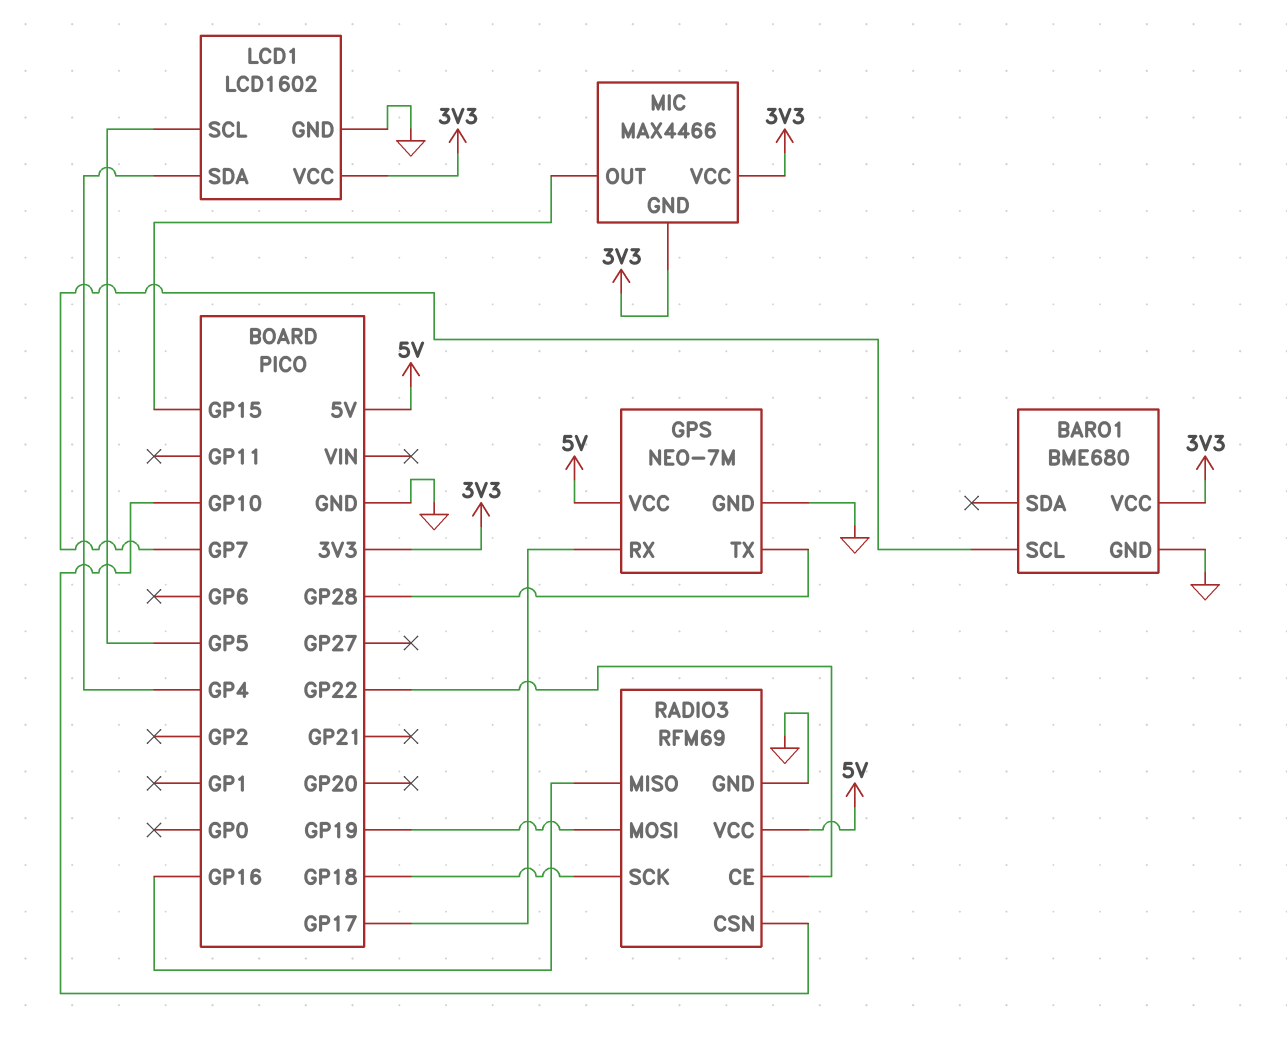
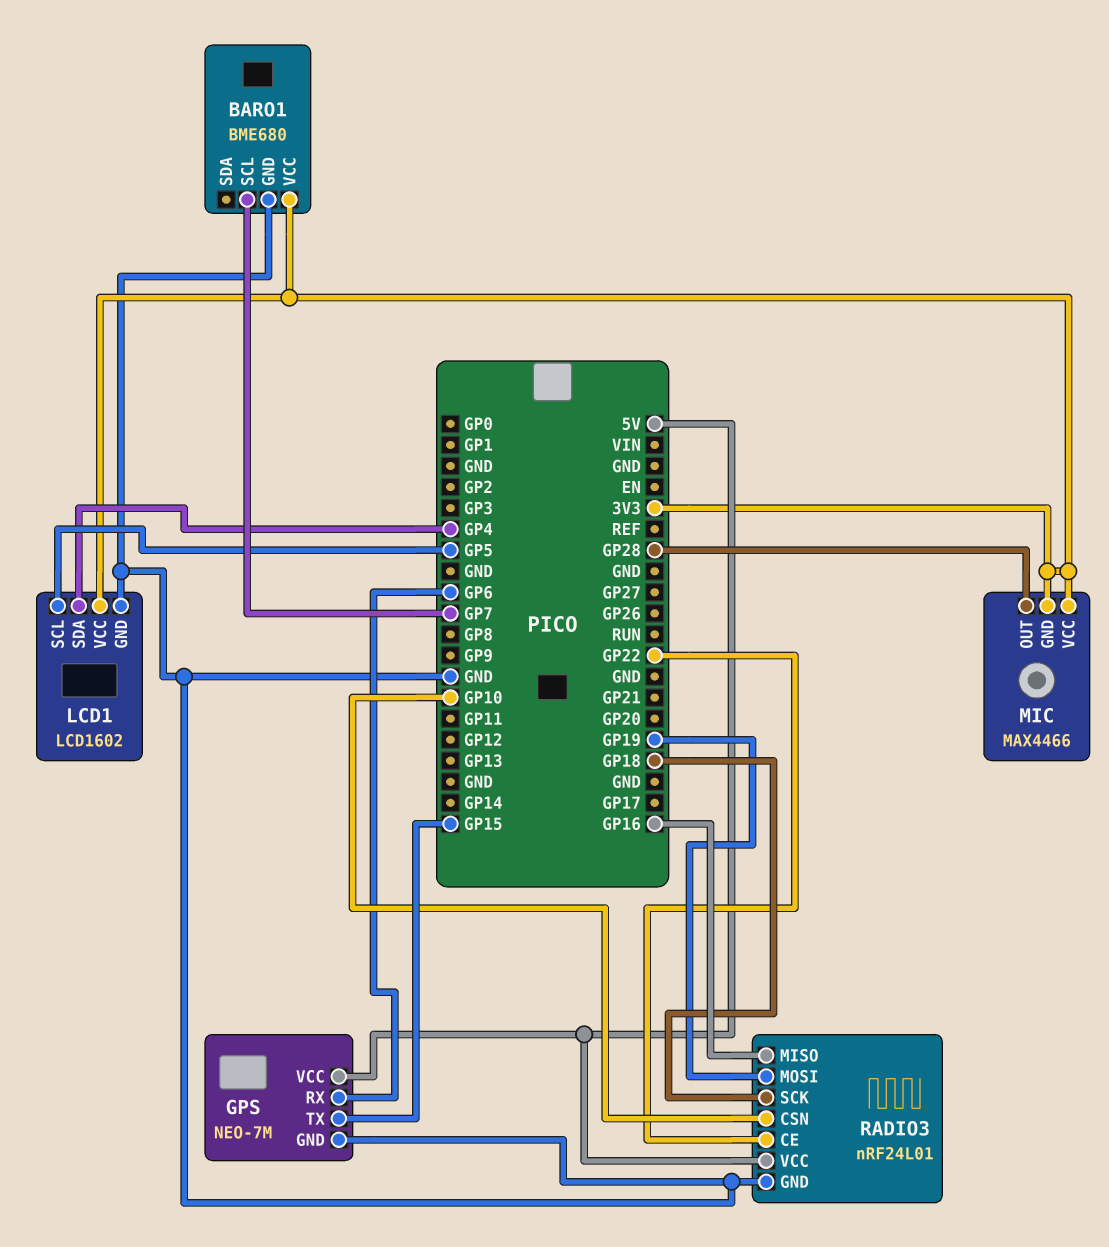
GPS pin RX: GP17 -> GP6
GPS pin TX: GP28 -> GP15
MIC pin OUT: GP15 -> GP28
RADIO3: RFM69 -> nRF24L01

